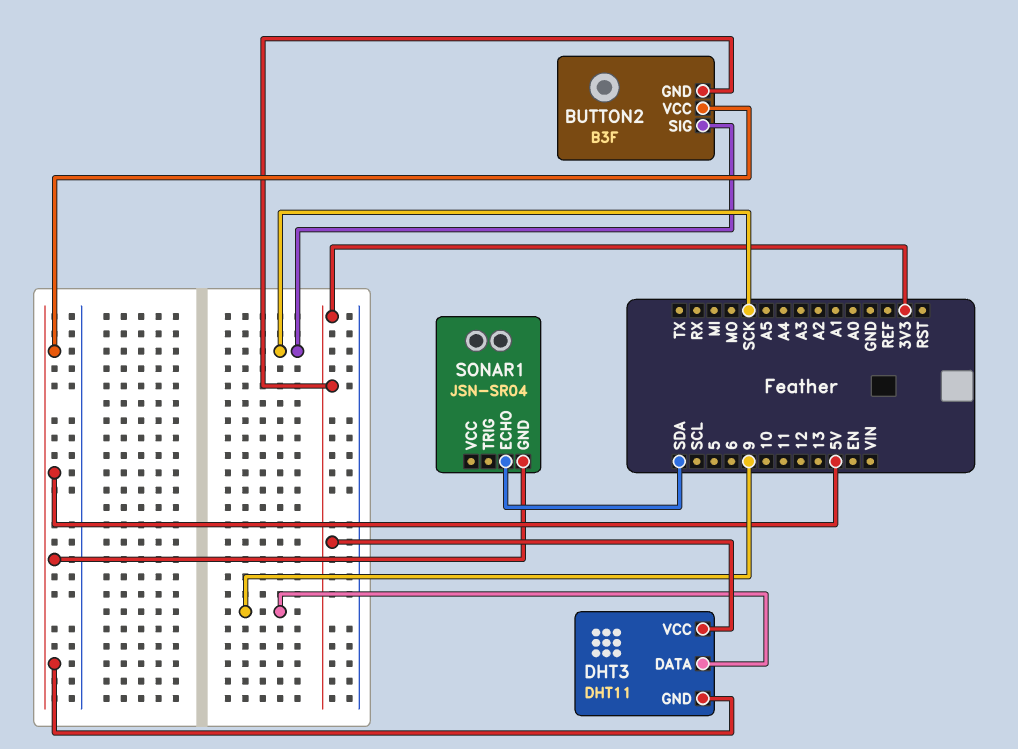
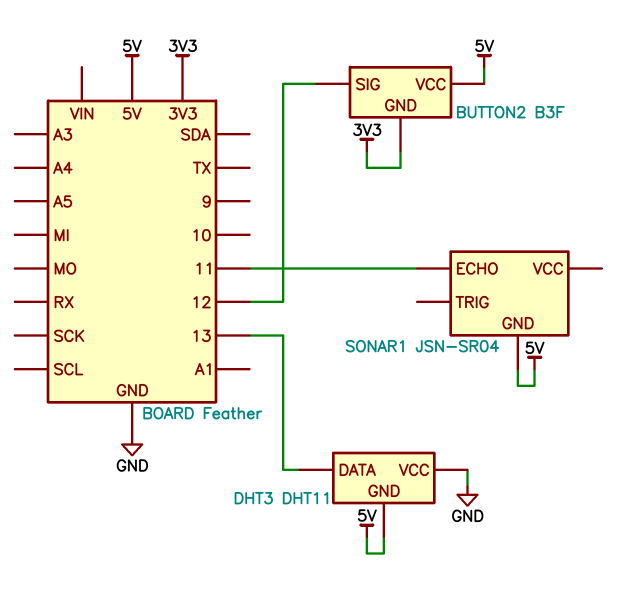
BUTTON2 pin SIG: SCK -> 12
DHT3 pin DATA: 9 -> 13
DHT3 pin VCC: 3V3 -> GND
SONAR1 pin ECHO: SDA -> 11

